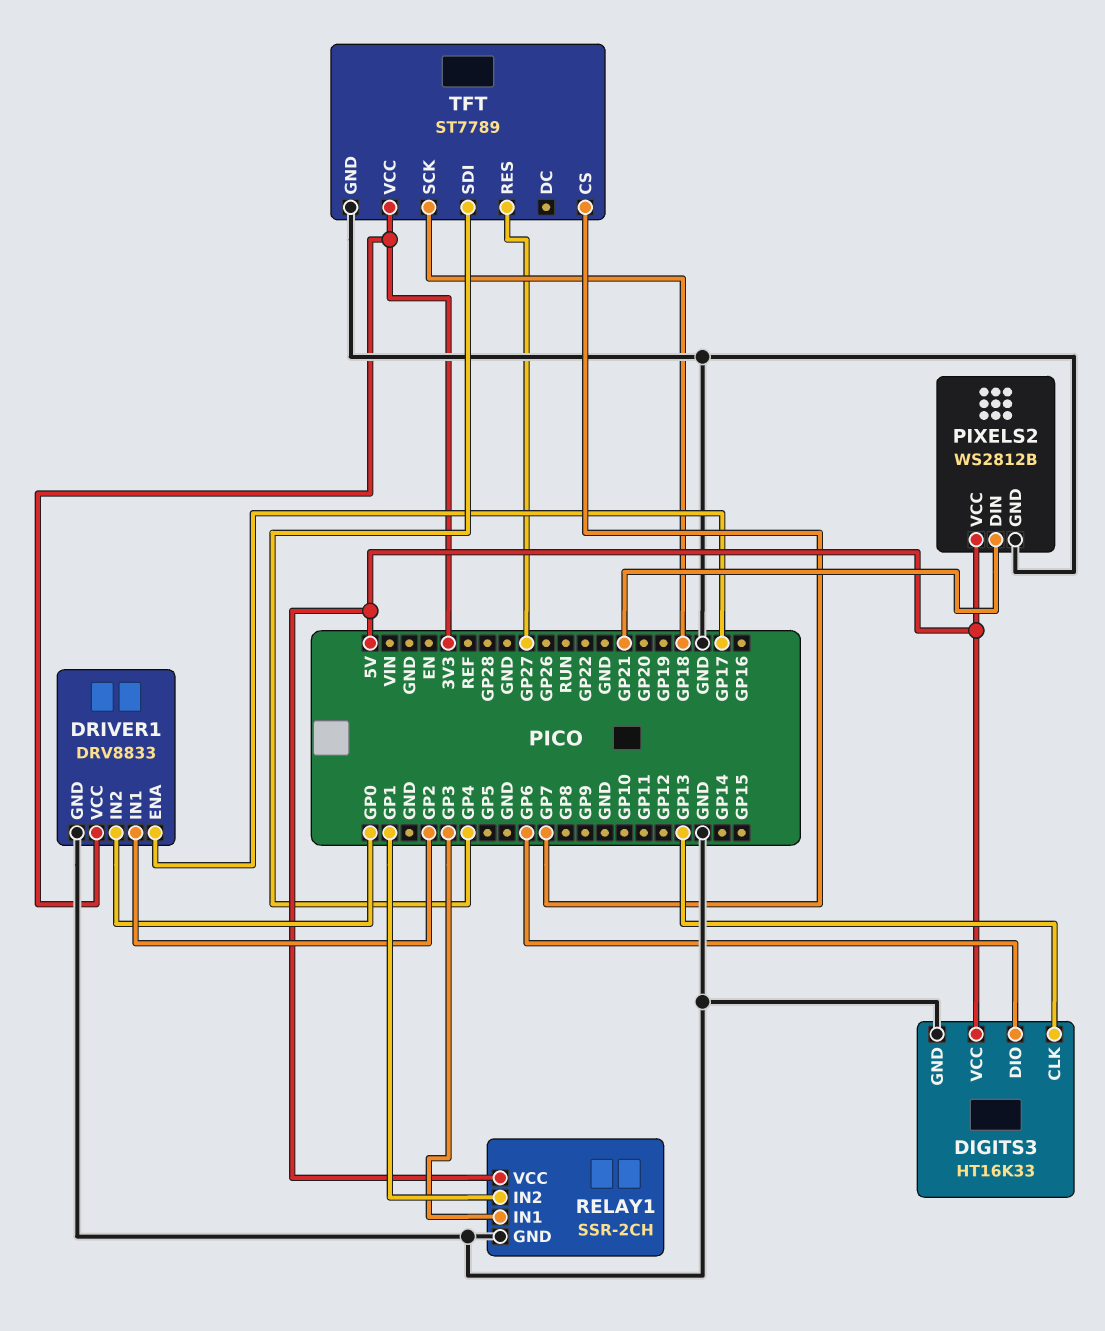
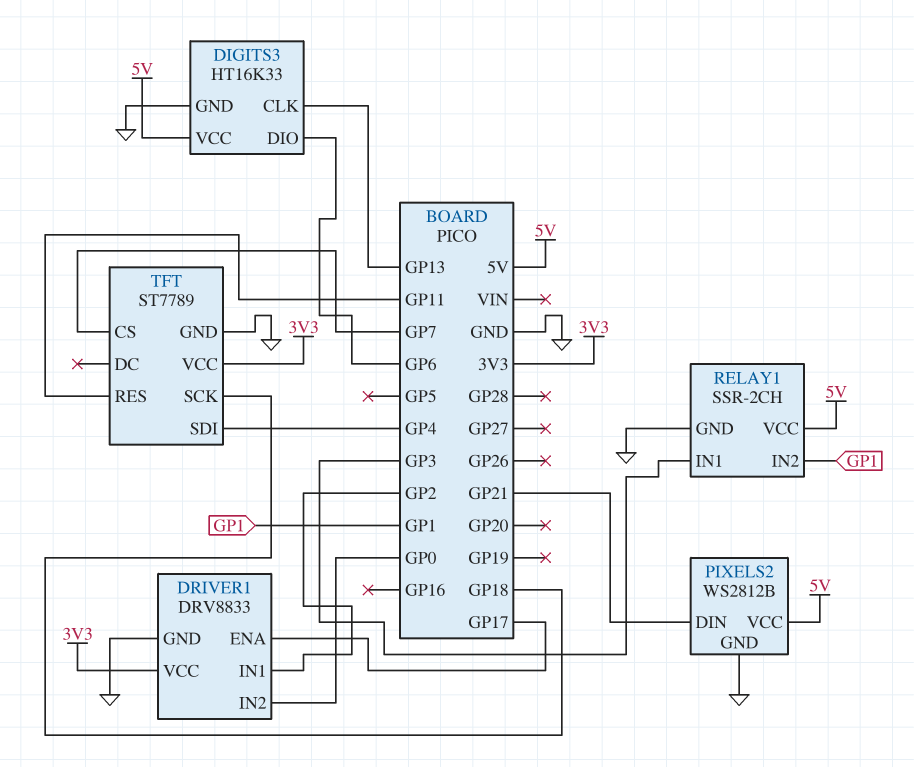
TFT pin RES: GP27 -> GP11

